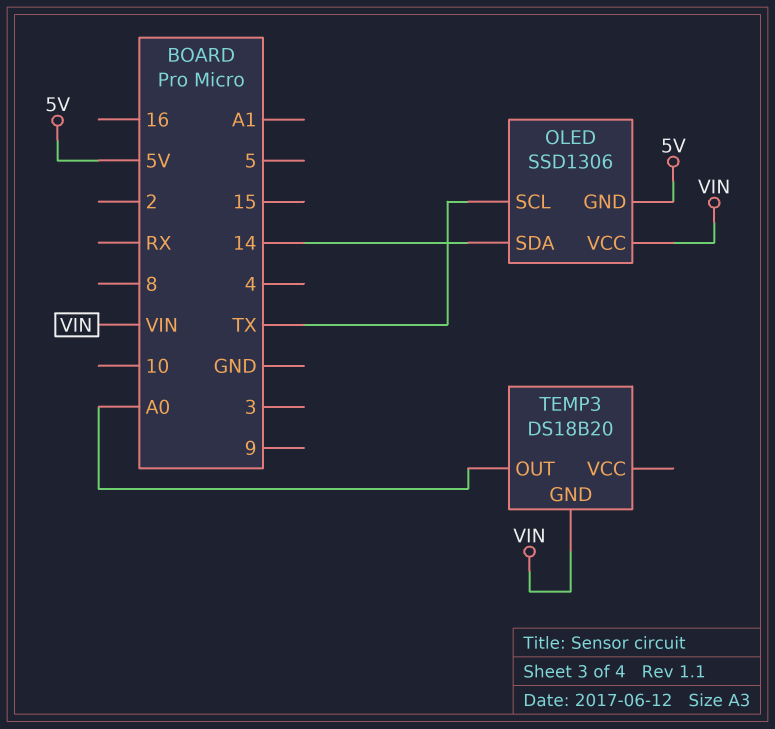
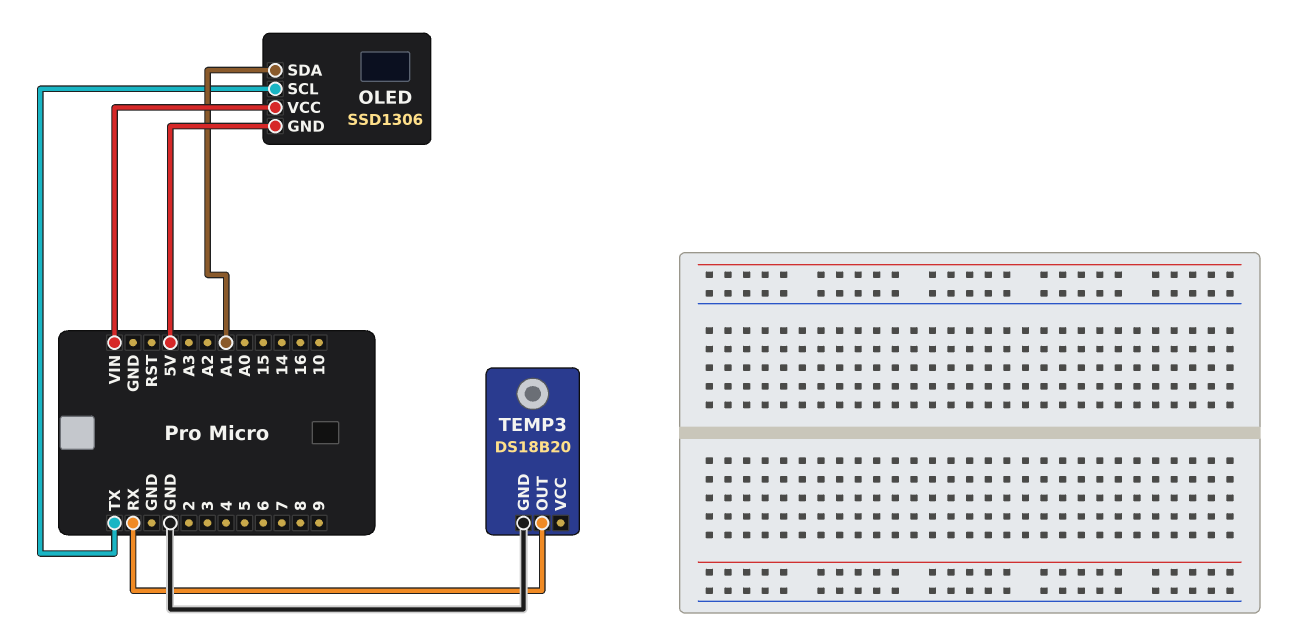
OLED pin SDA: 14 -> A1
TEMP3 pin GND: VIN -> GND
TEMP3 pin OUT: A0 -> RX

